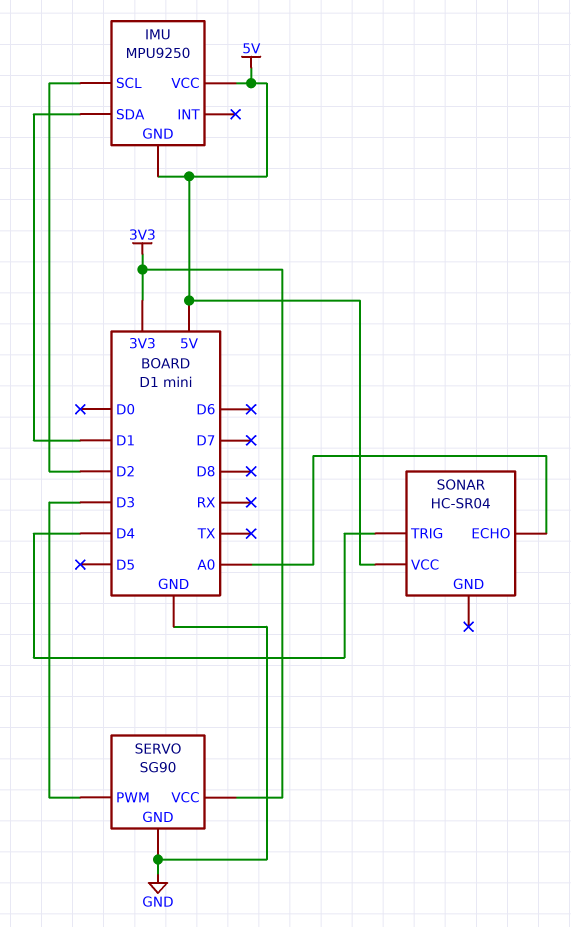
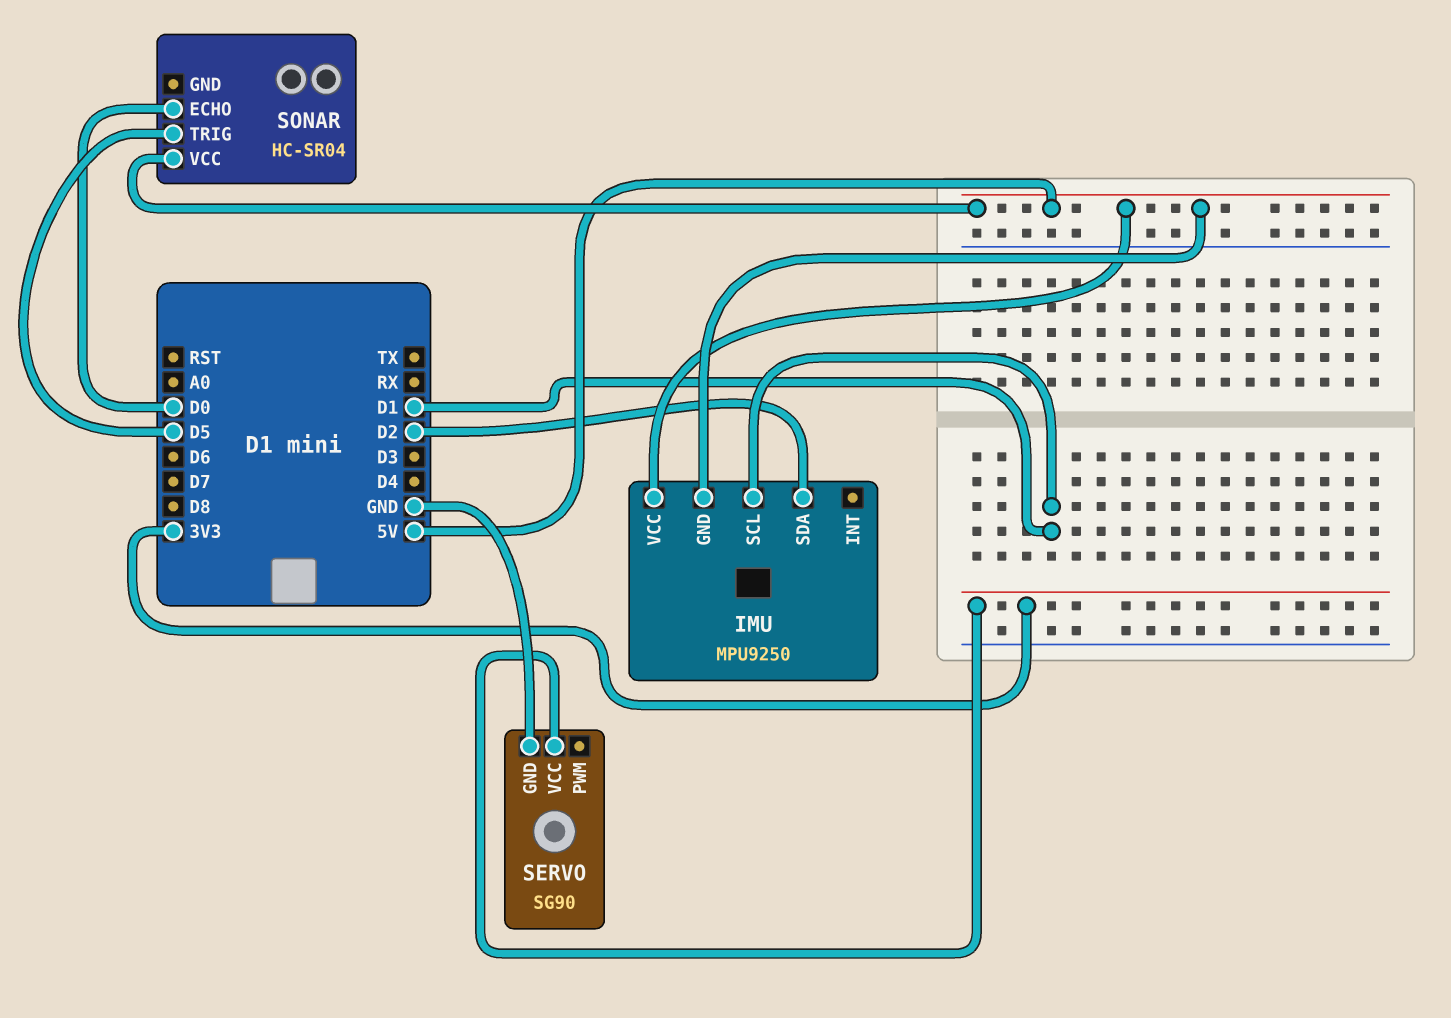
IMU pin SCL: D2 -> D1
IMU pin SDA: D1 -> D2
SERVO pin PWM: D3 -> none
SONAR pin ECHO: A0 -> D0
SONAR pin TRIG: D4 -> D5

